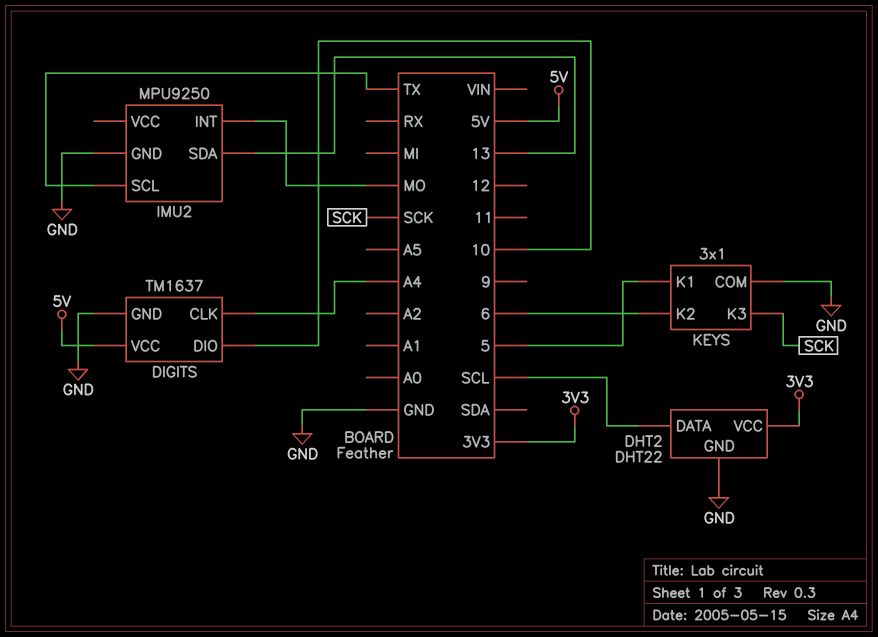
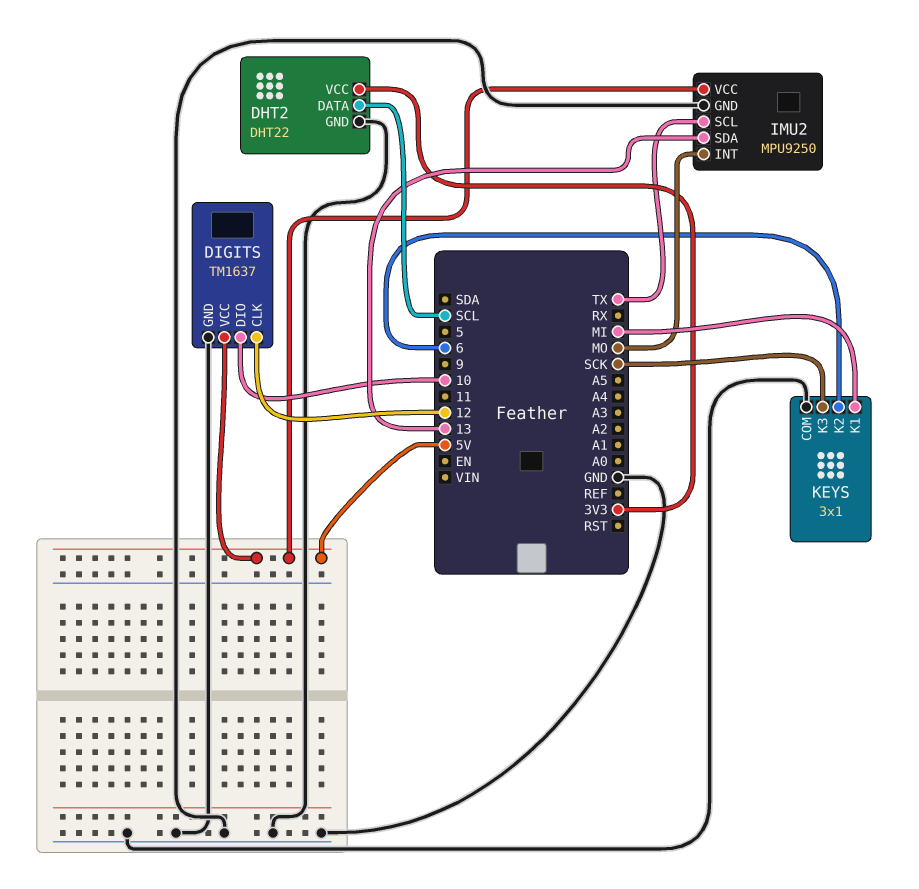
DIGITS pin CLK: A4 -> 12
IMU2 pin VCC: none -> 5V
KEYS pin K1: 5 -> MI

